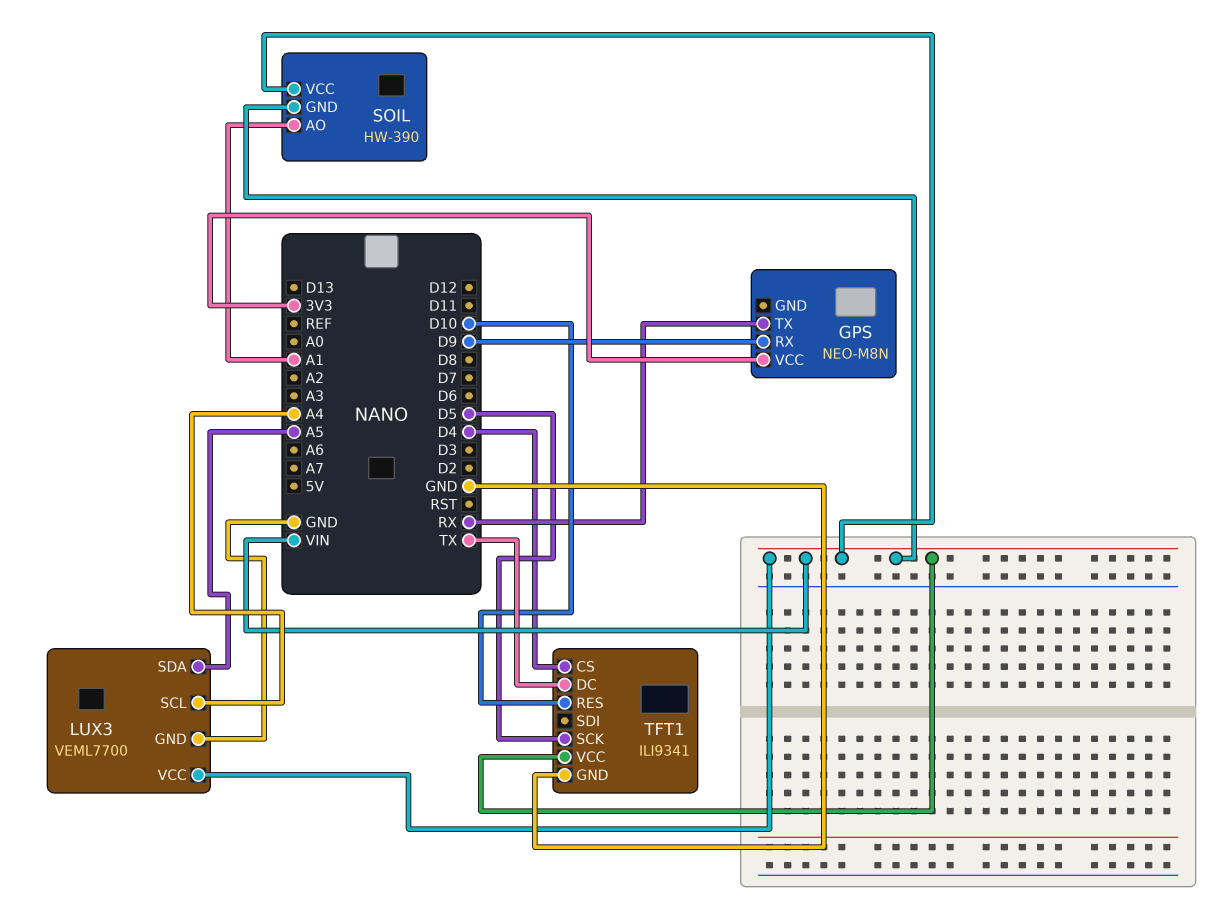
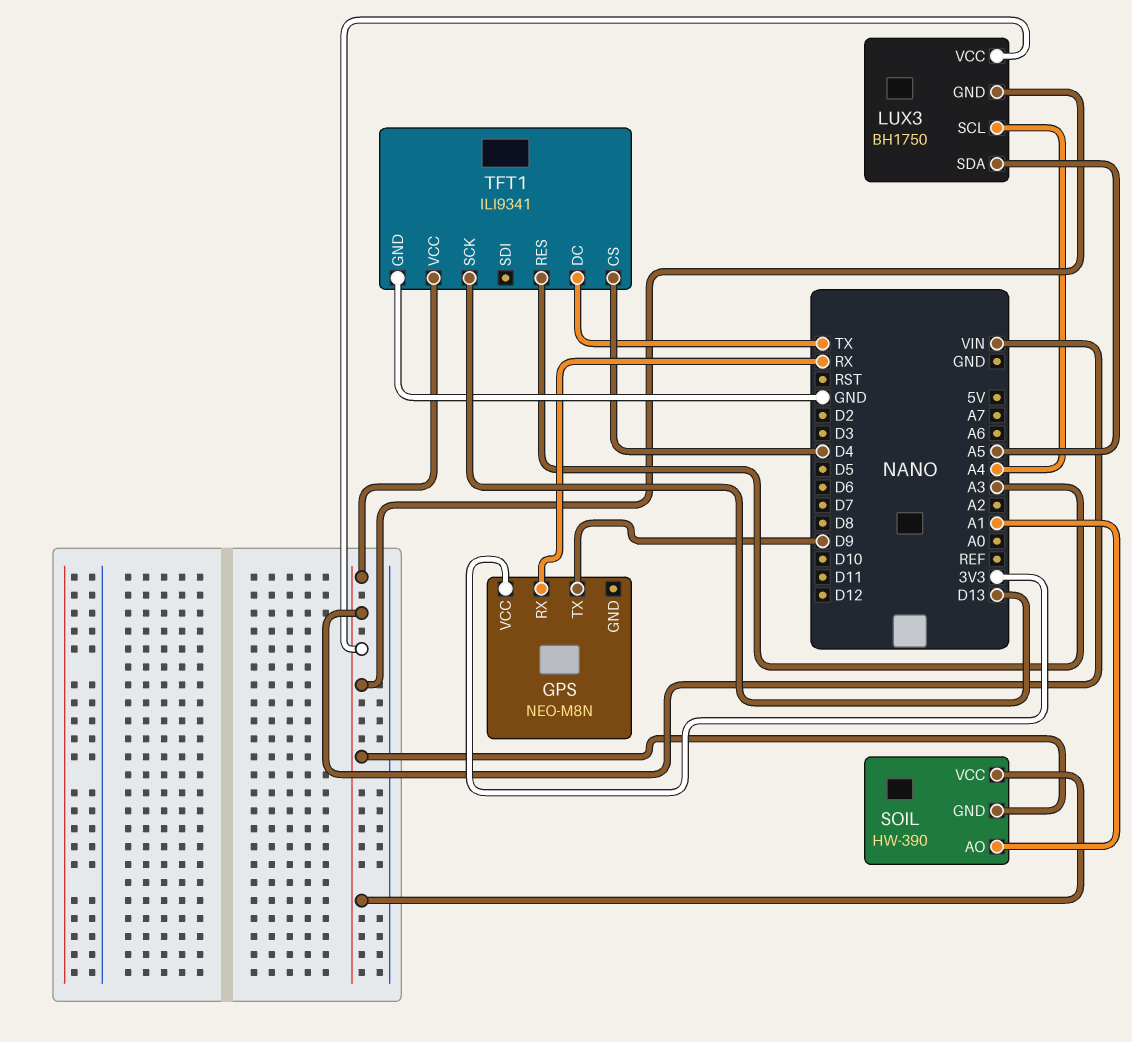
GPS pin RX: D9 -> RX
GPS pin TX: RX -> D9
LUX3: VEML7700 -> BH1750
LUX3 pin GND: GND -> VIN
TFT1 pin RES: D10 -> A3
TFT1 pin SCK: D5 -> D13

